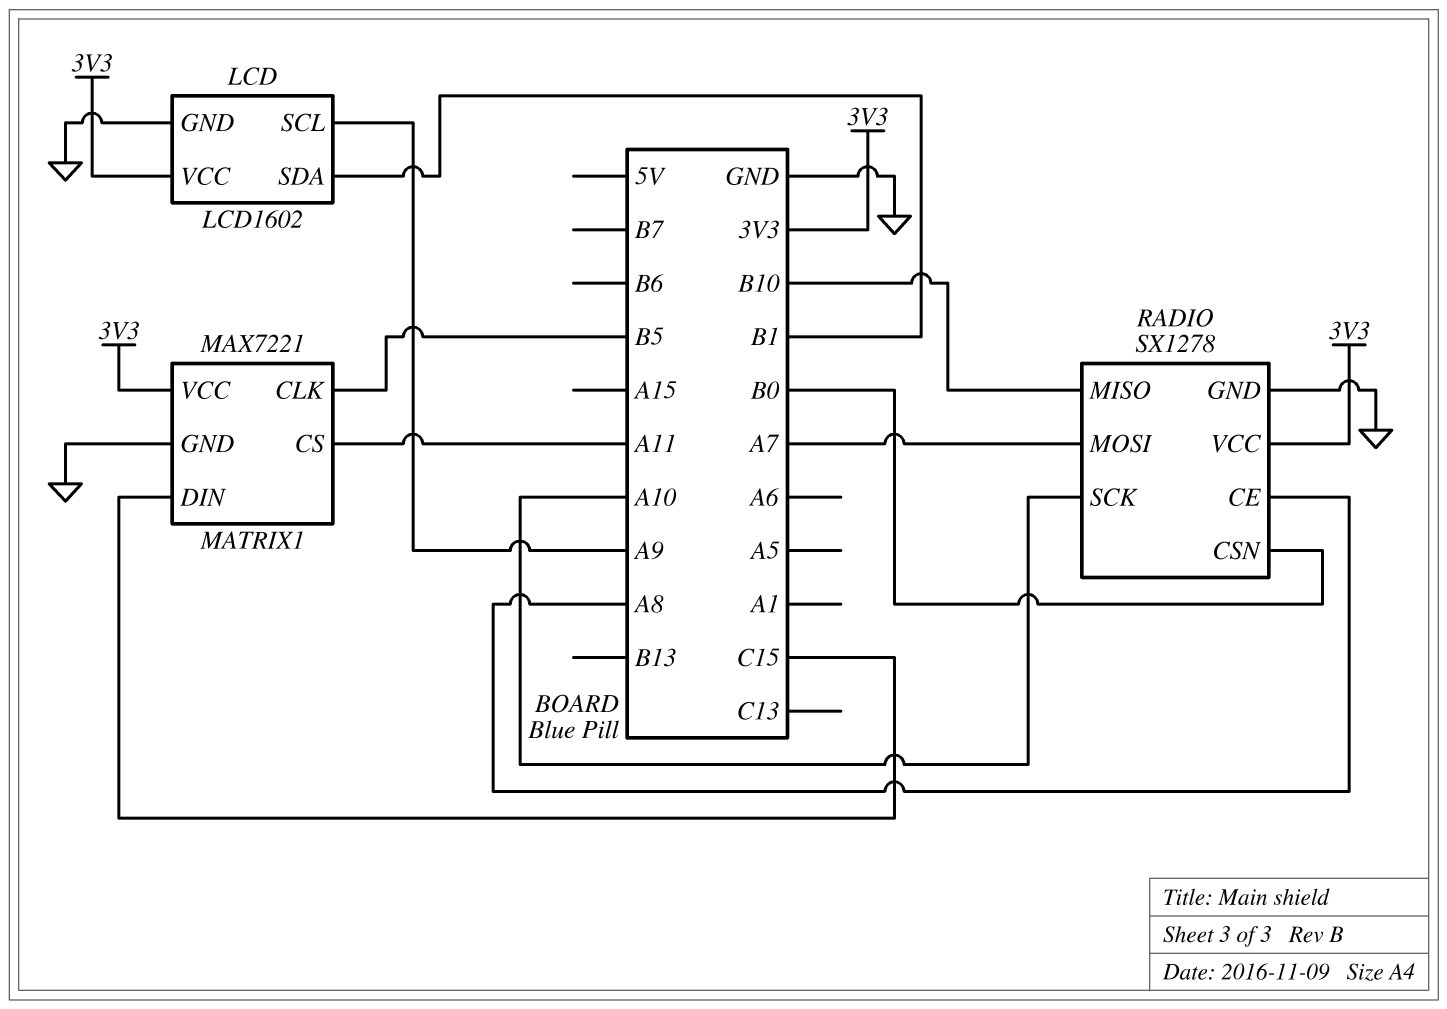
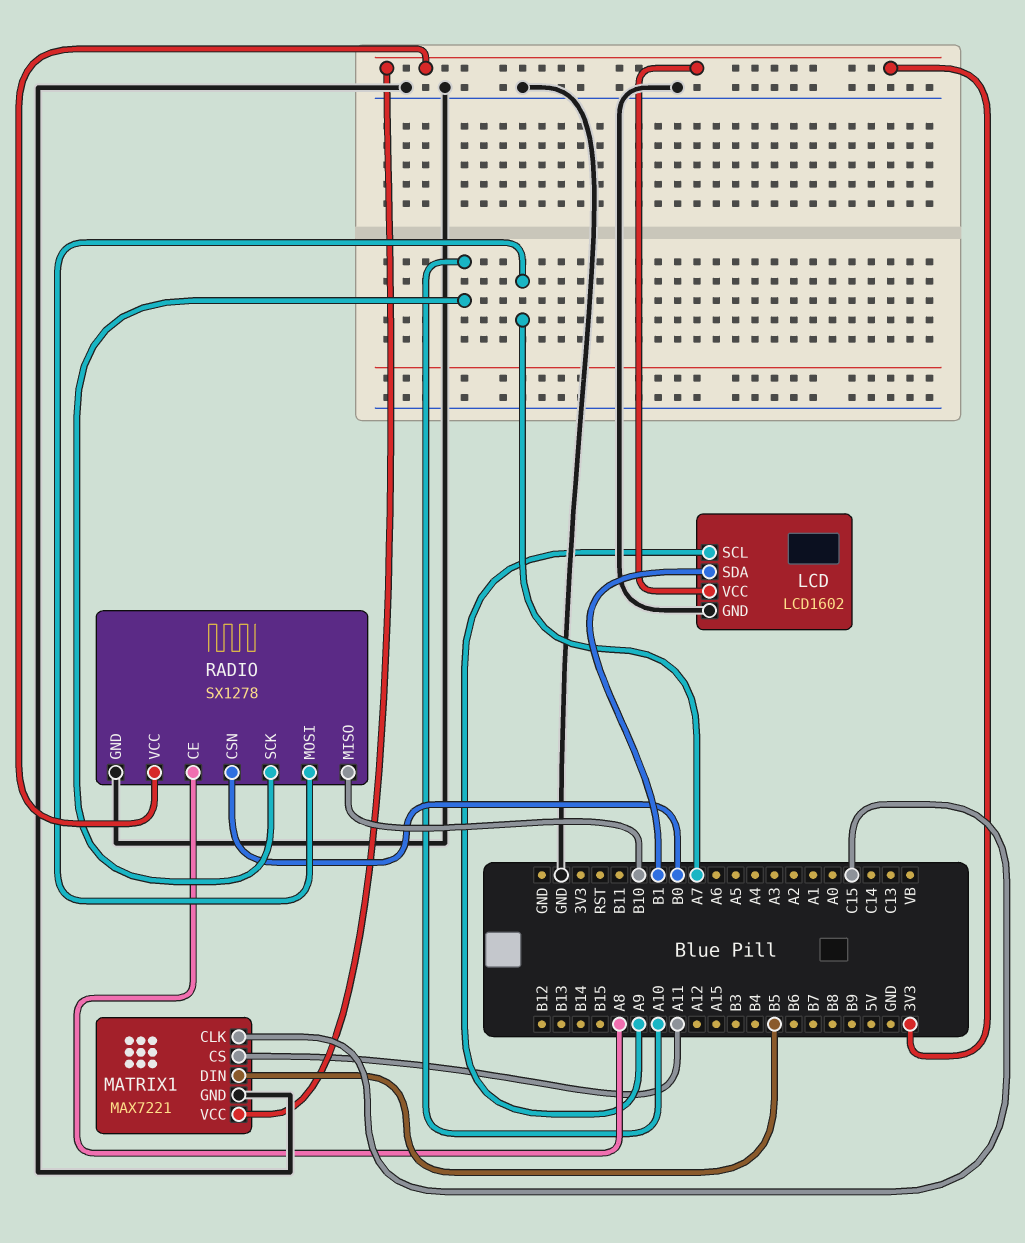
MATRIX1 pin CLK: B5 -> C15
MATRIX1 pin DIN: C15 -> B5

